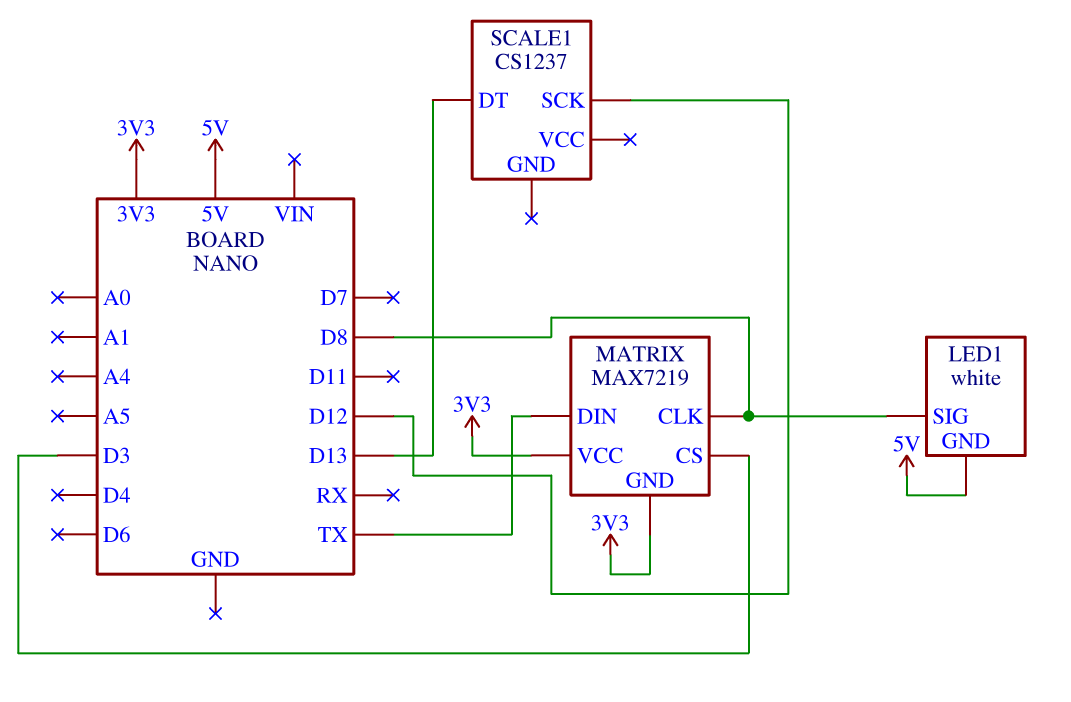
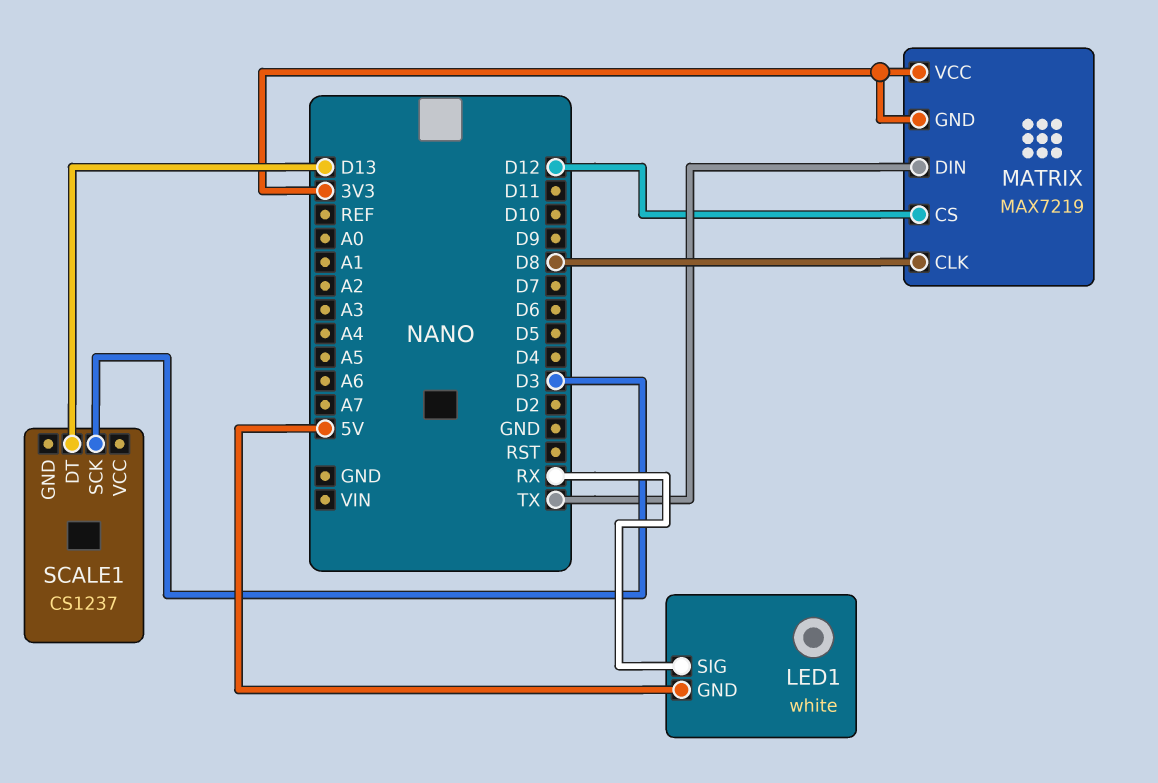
LED1 pin SIG: D8 -> RX
MATRIX pin CS: D3 -> D12
SCALE1 pin SCK: D12 -> D3

